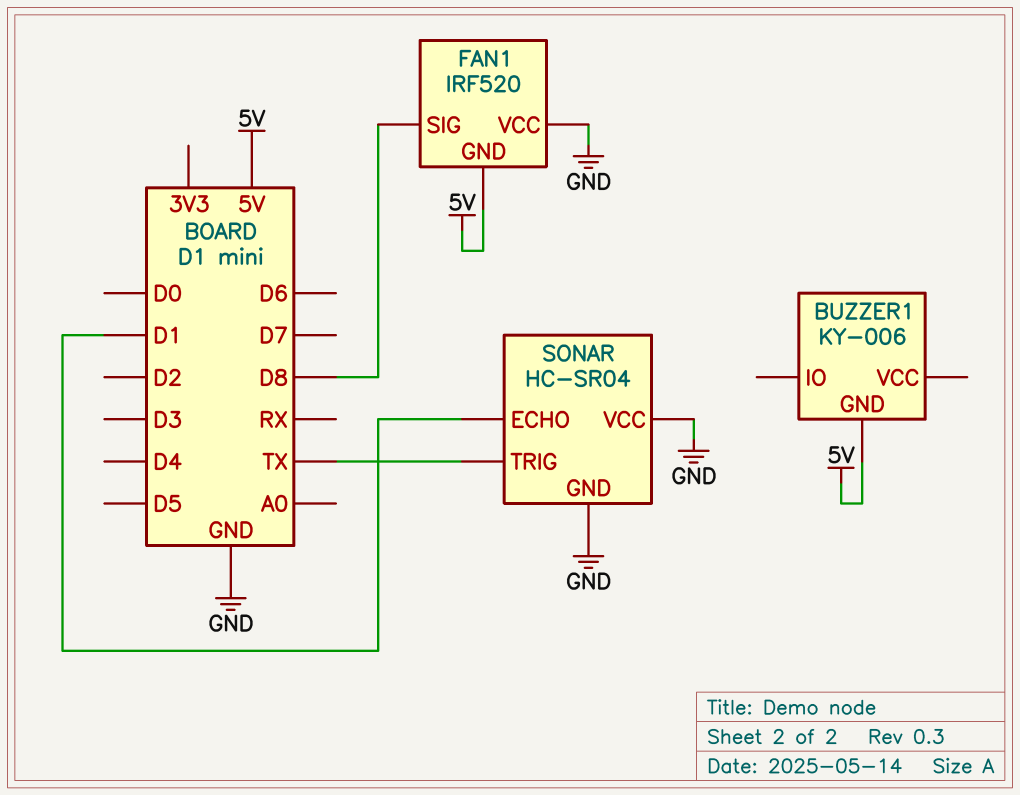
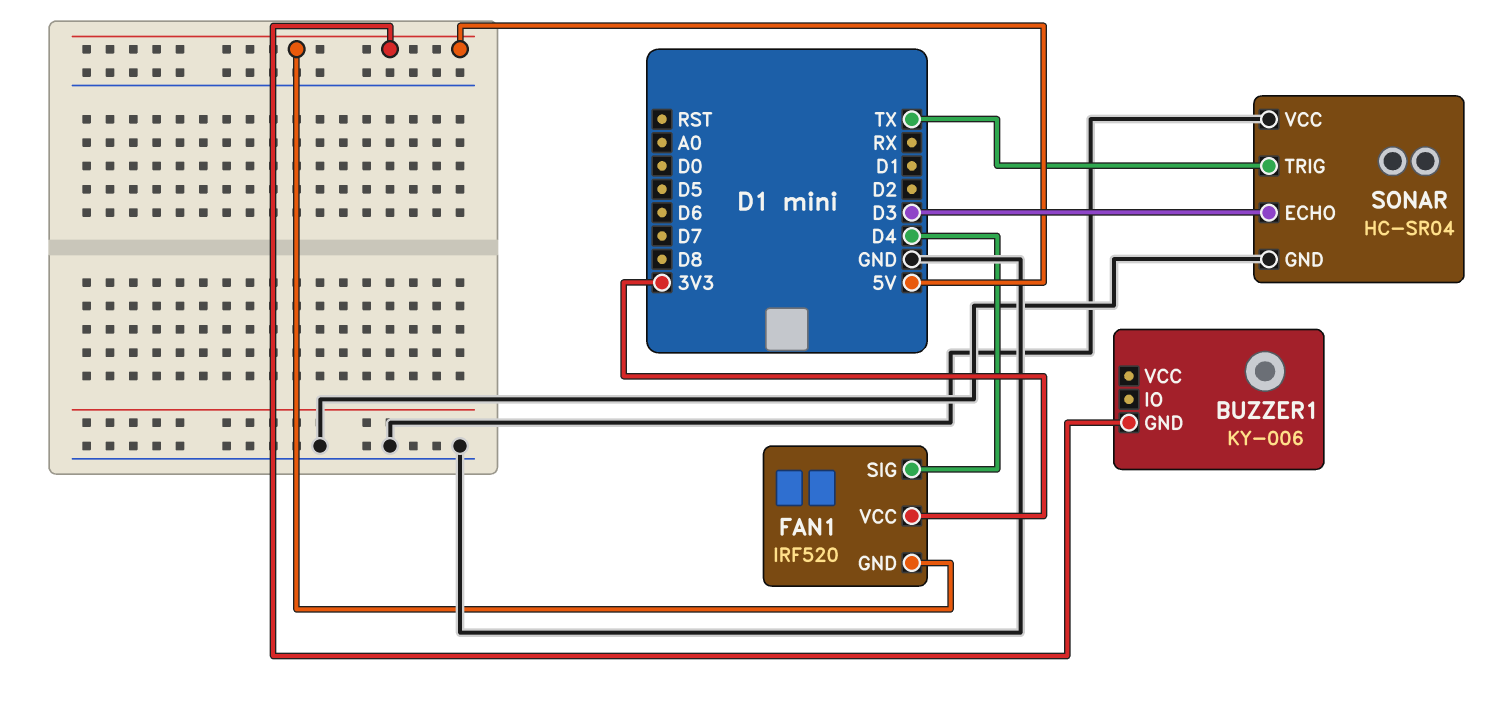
FAN1 pin SIG: D8 -> D4
FAN1 pin VCC: GND -> 3V3
SONAR pin ECHO: D1 -> D3

